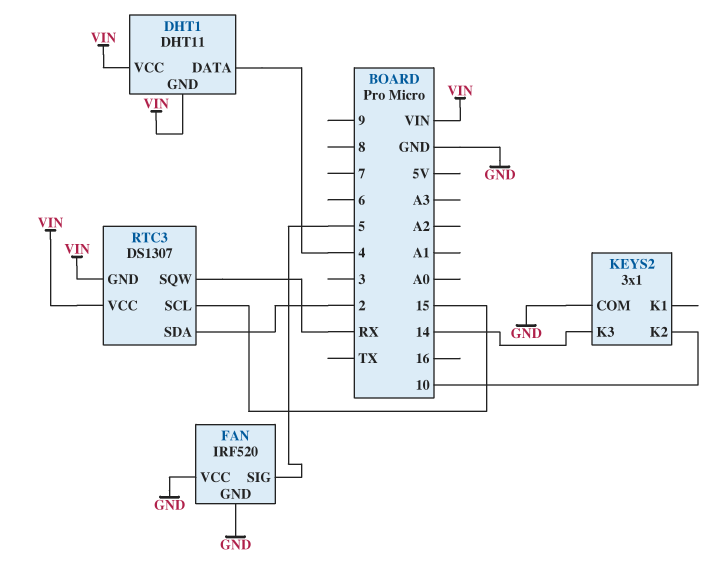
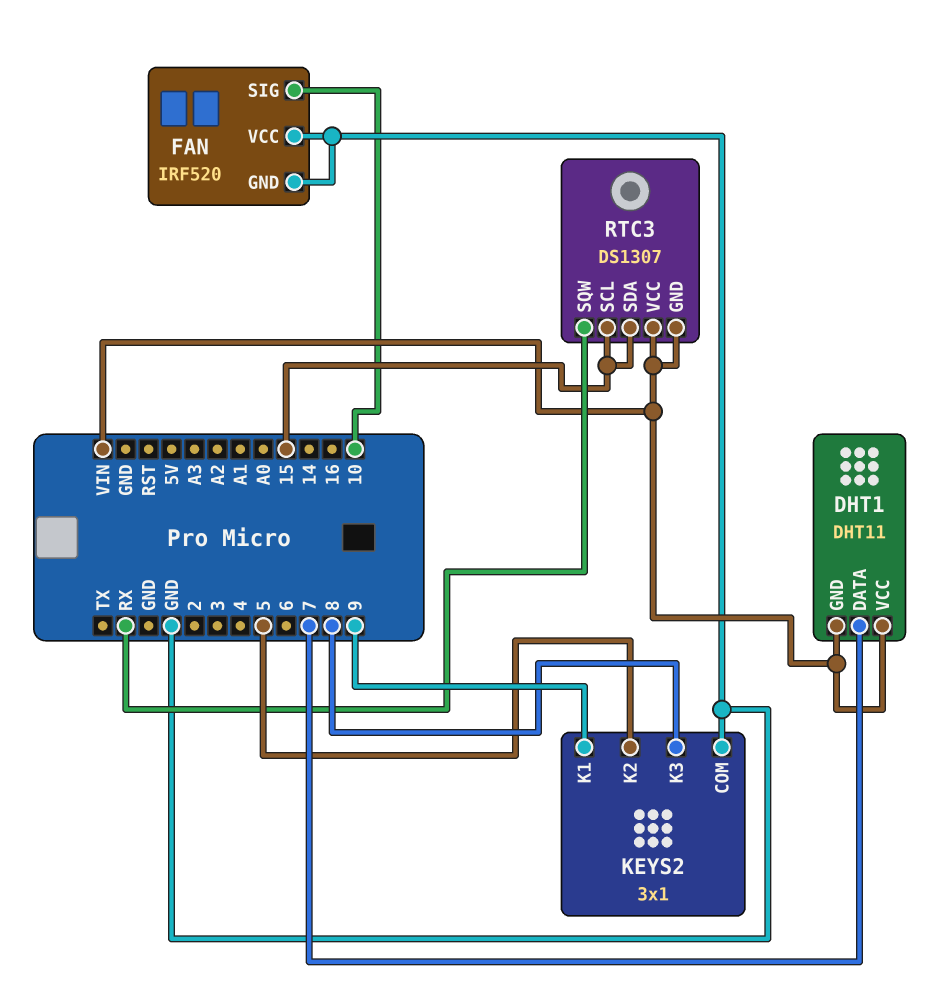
DHT1 pin DATA: 4 -> 7
FAN pin SIG: 5 -> 10
KEYS2 pin K1: none -> 9
KEYS2 pin K2: 10 -> 5
KEYS2 pin K3: 14 -> 8
RTC3 pin SDA: 2 -> 15

